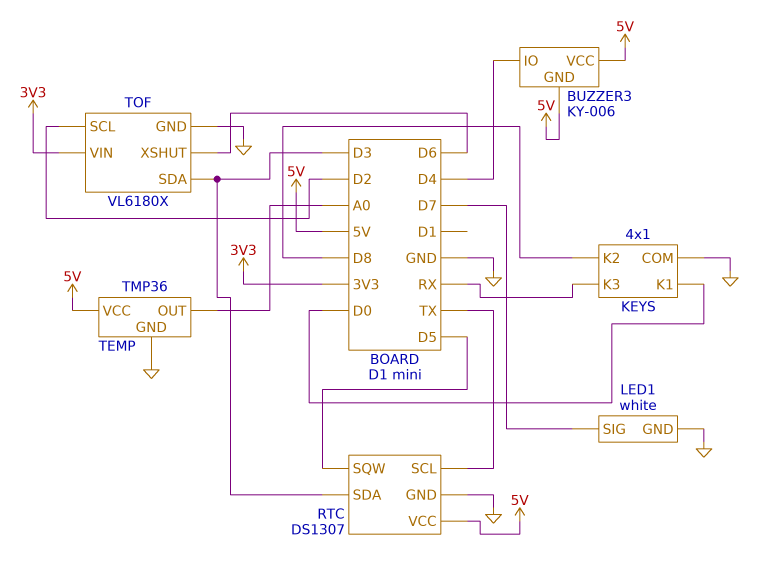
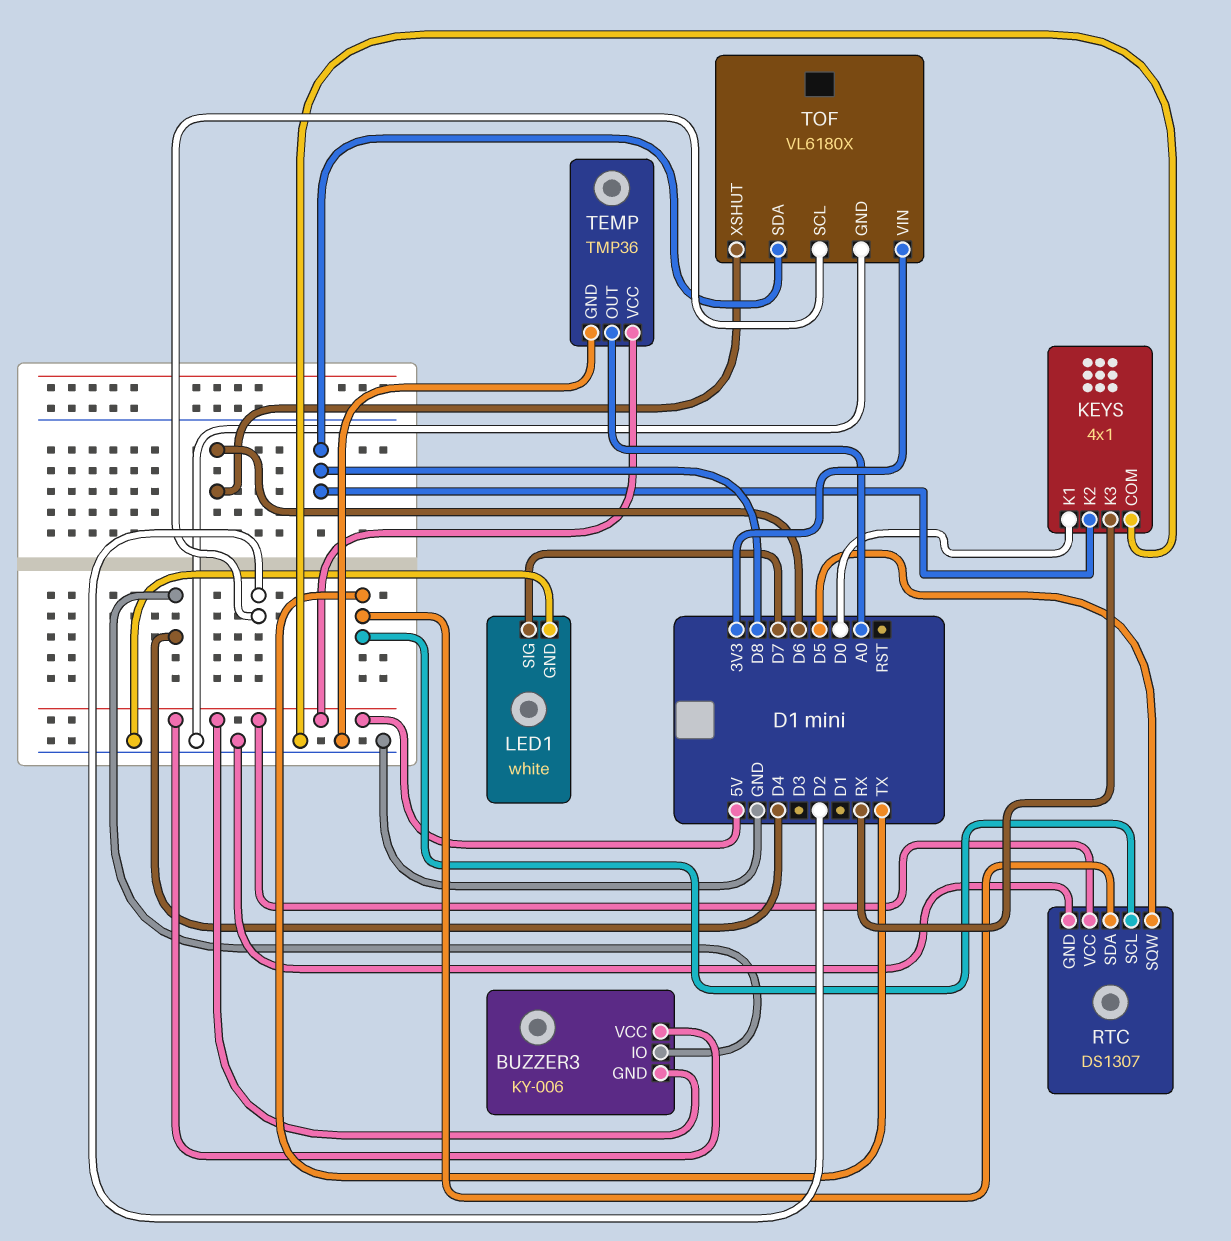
RTC pin SDA: D3 -> TX
TOF pin SDA: D3 -> D8

